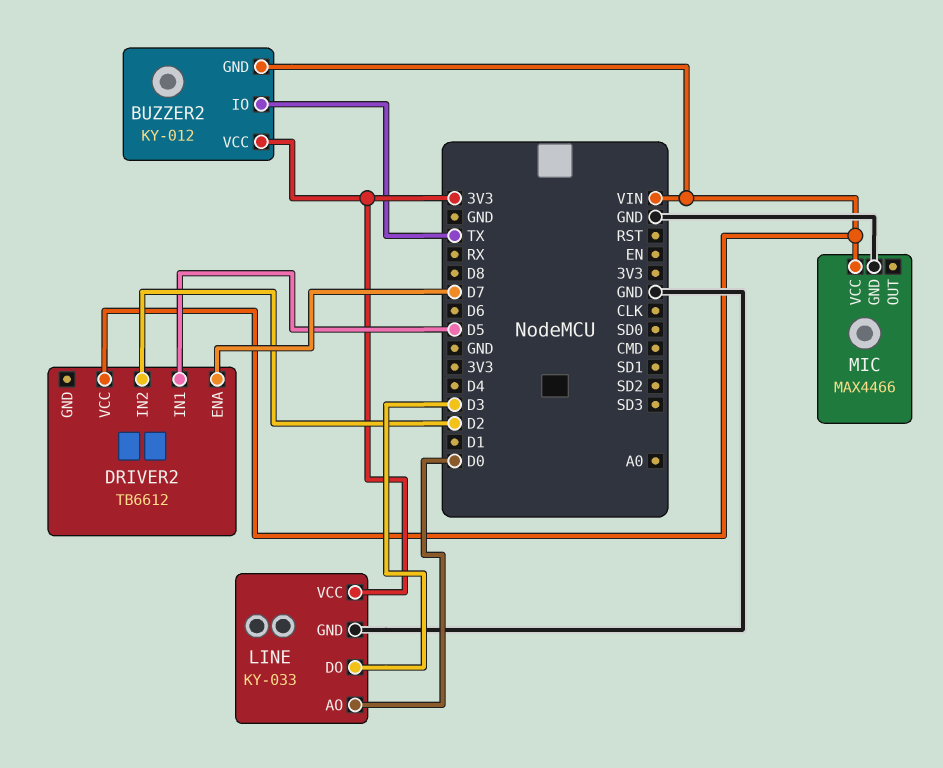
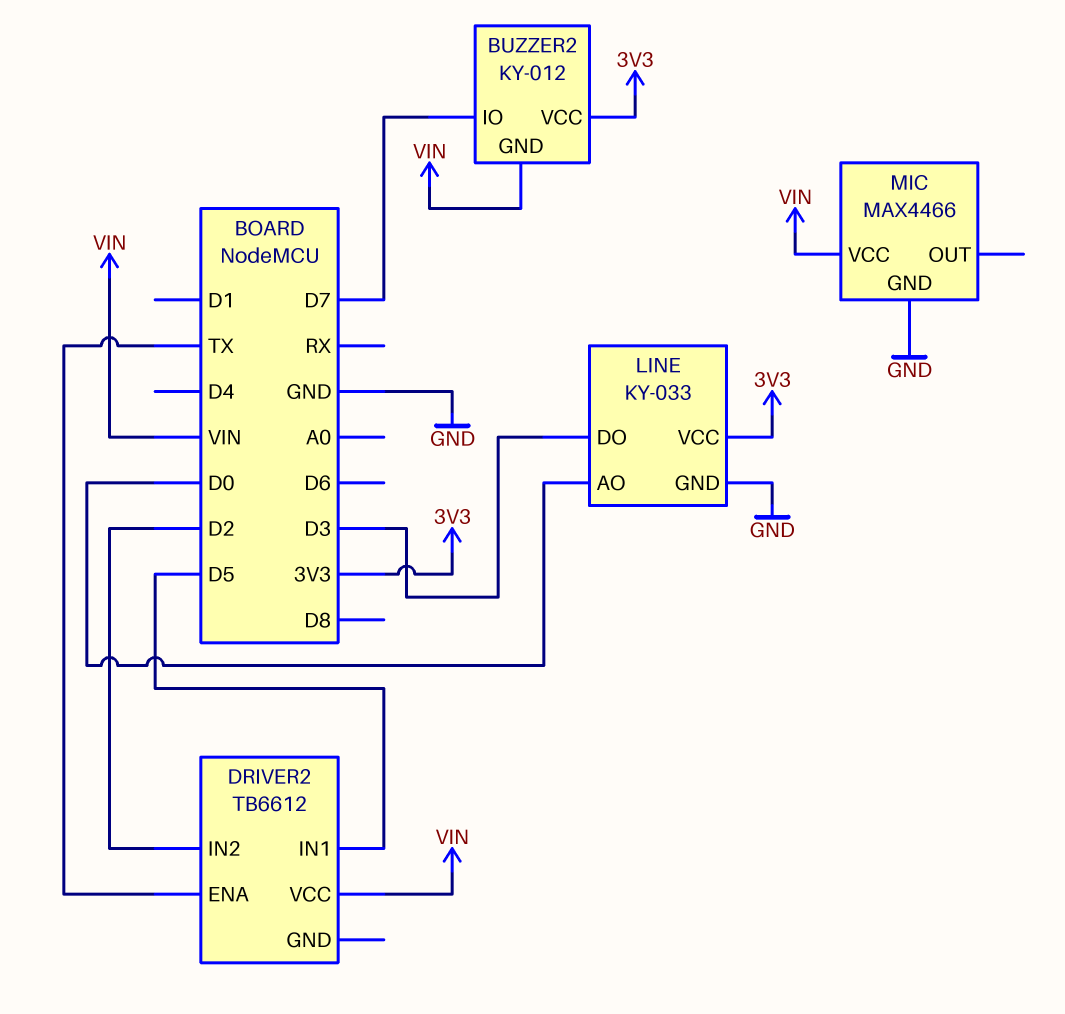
BUZZER2 pin IO: TX -> D7
DRIVER2 pin ENA: D7 -> TX

